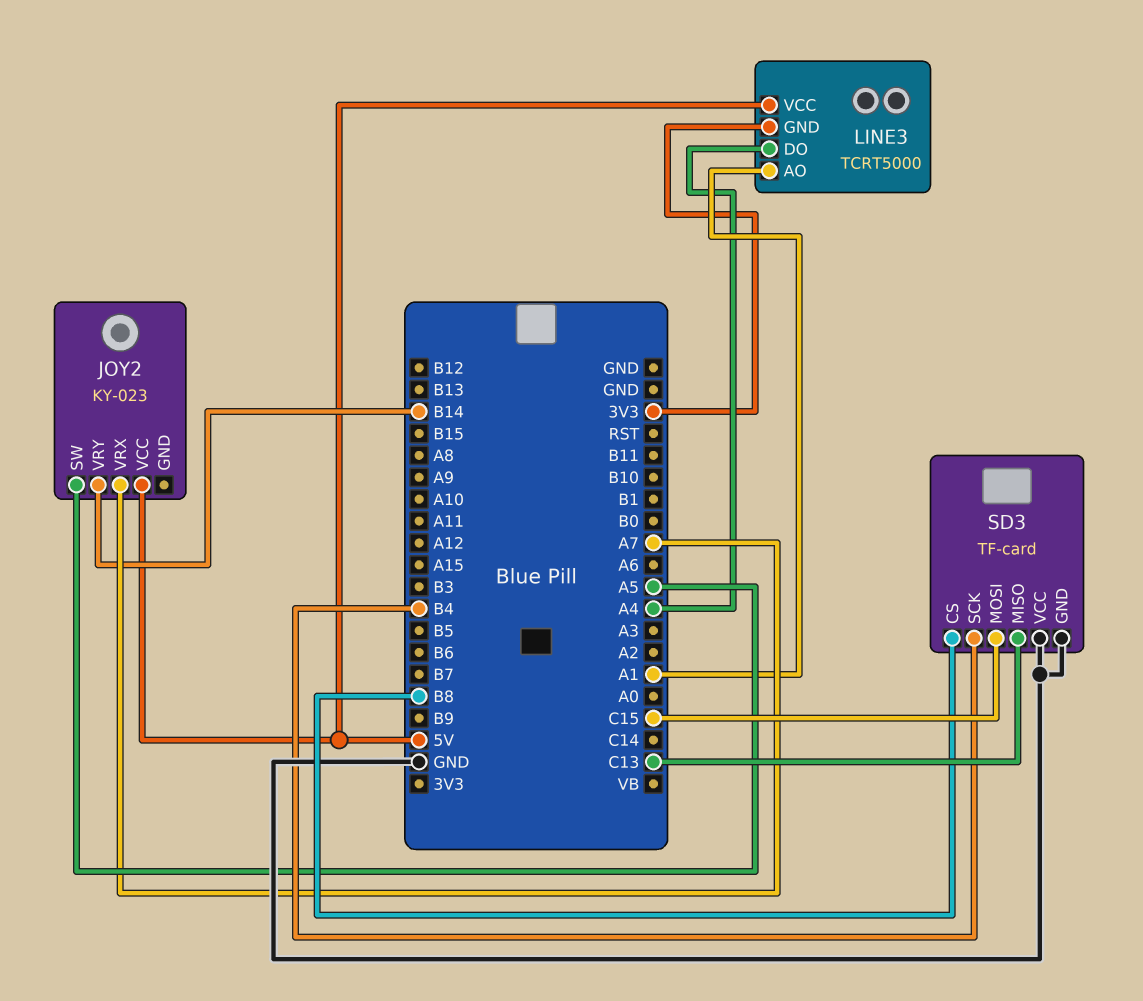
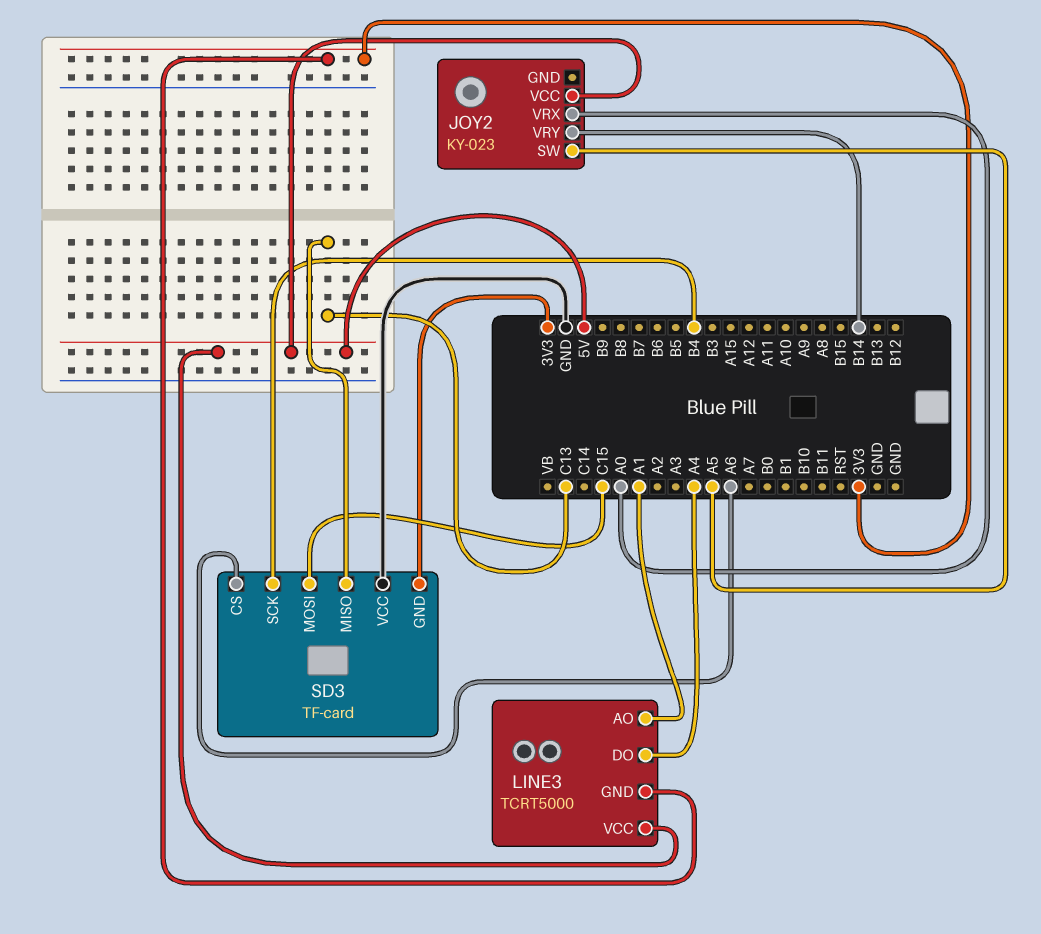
JOY2 pin VRX: A7 -> A0
SD3 pin CS: B8 -> A6
SD3 pin GND: GND -> 3V3

